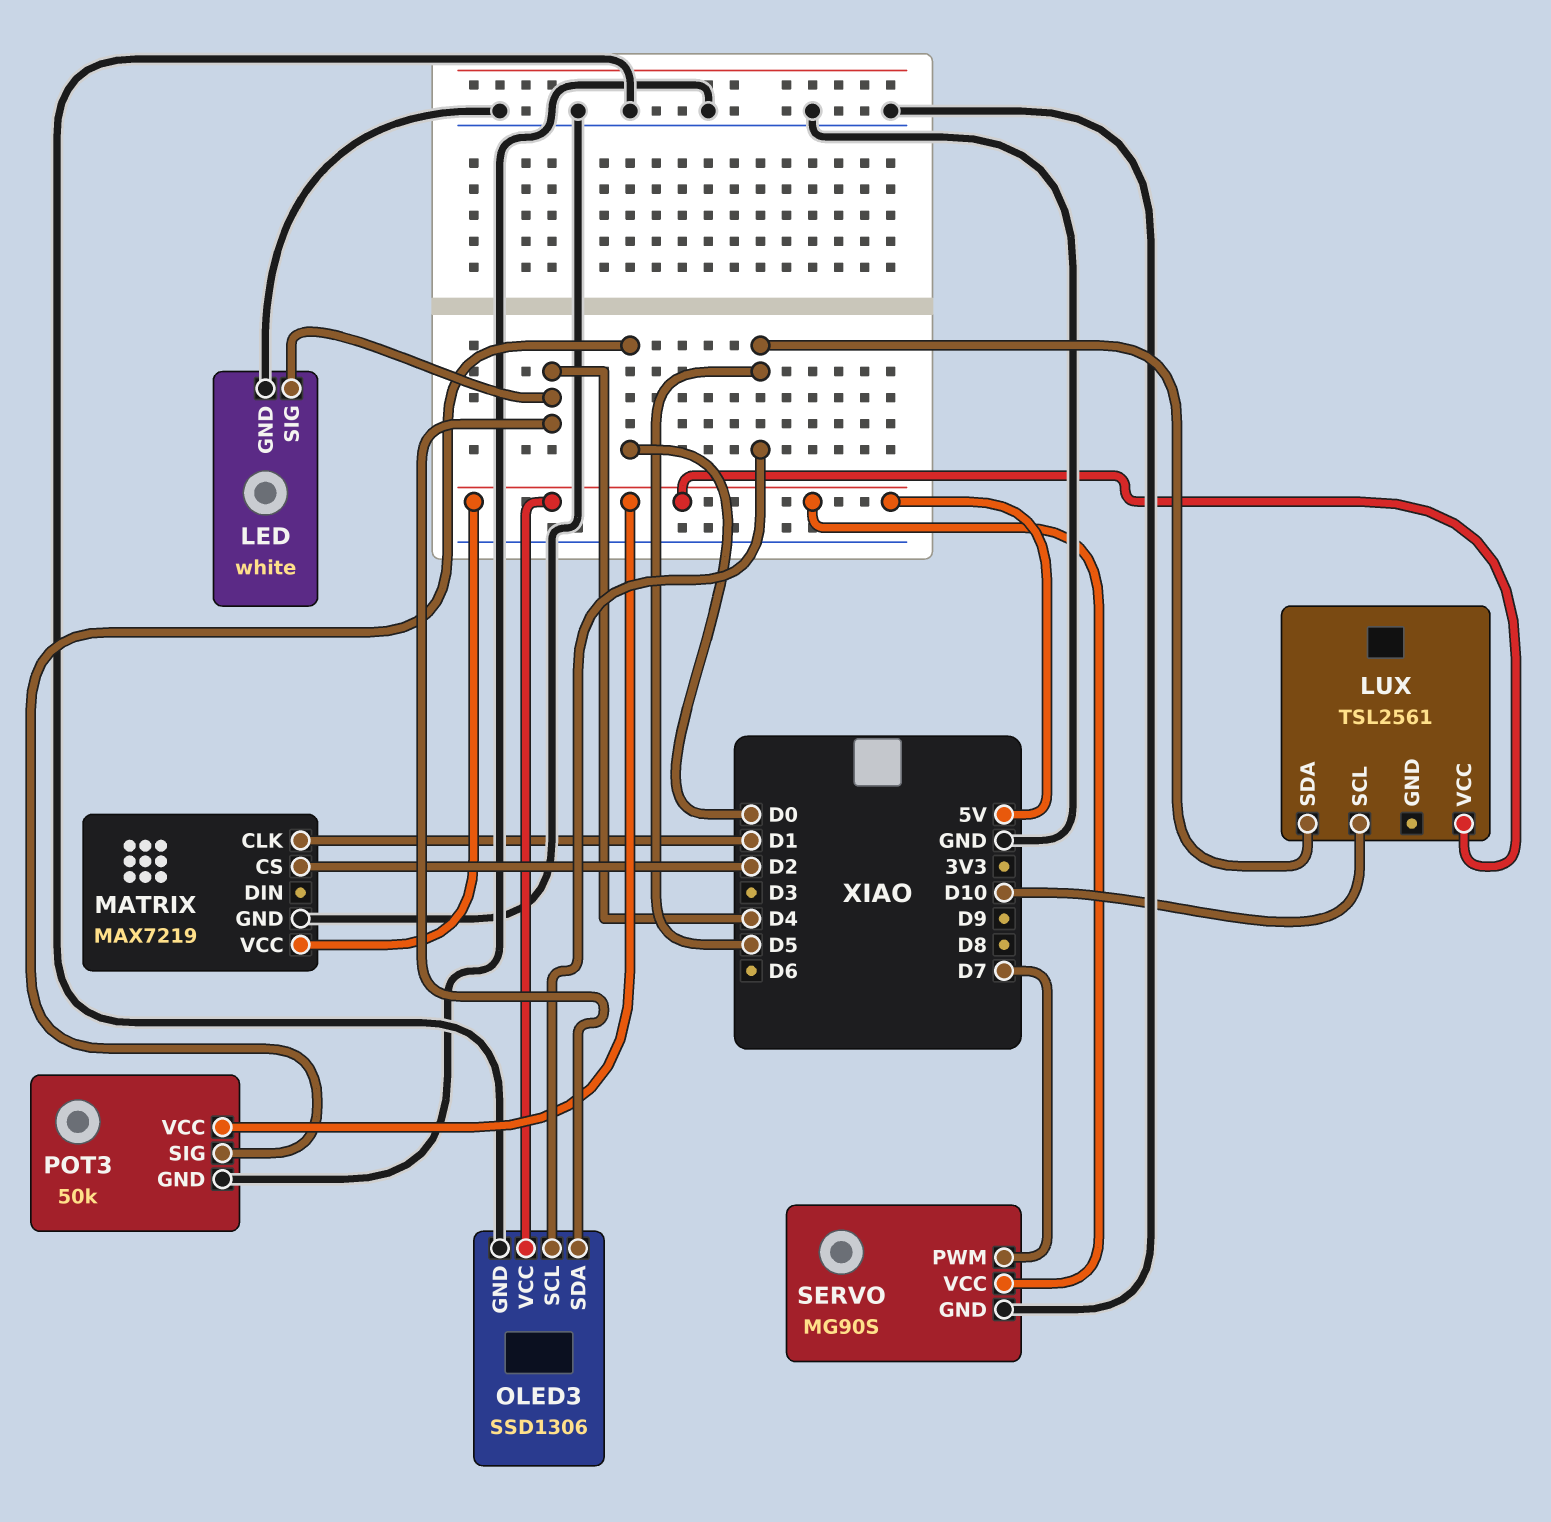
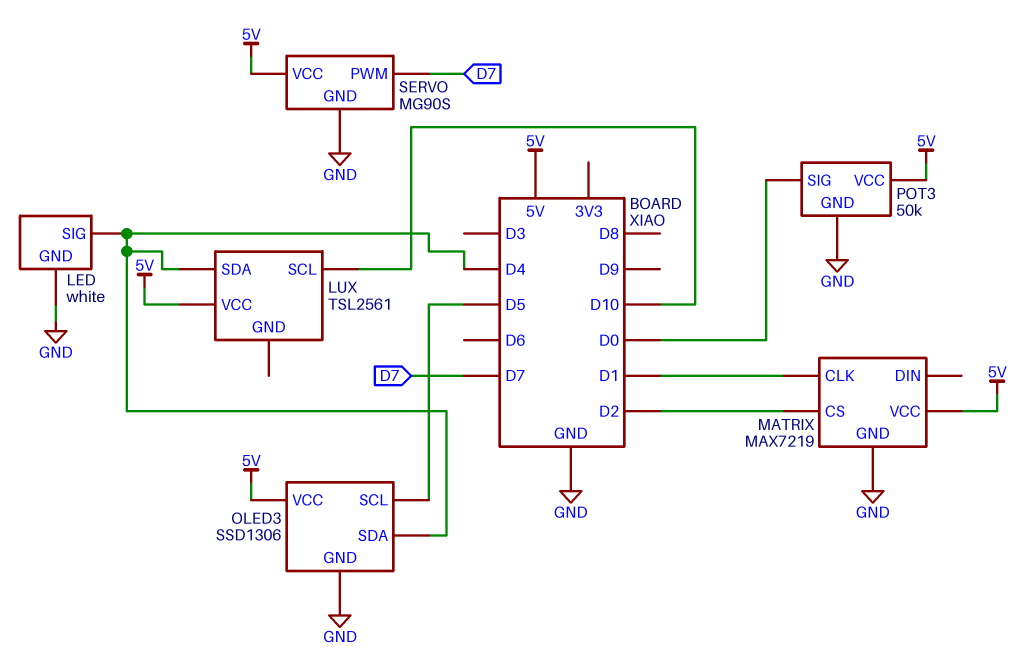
LUX pin SDA: D5 -> D4

